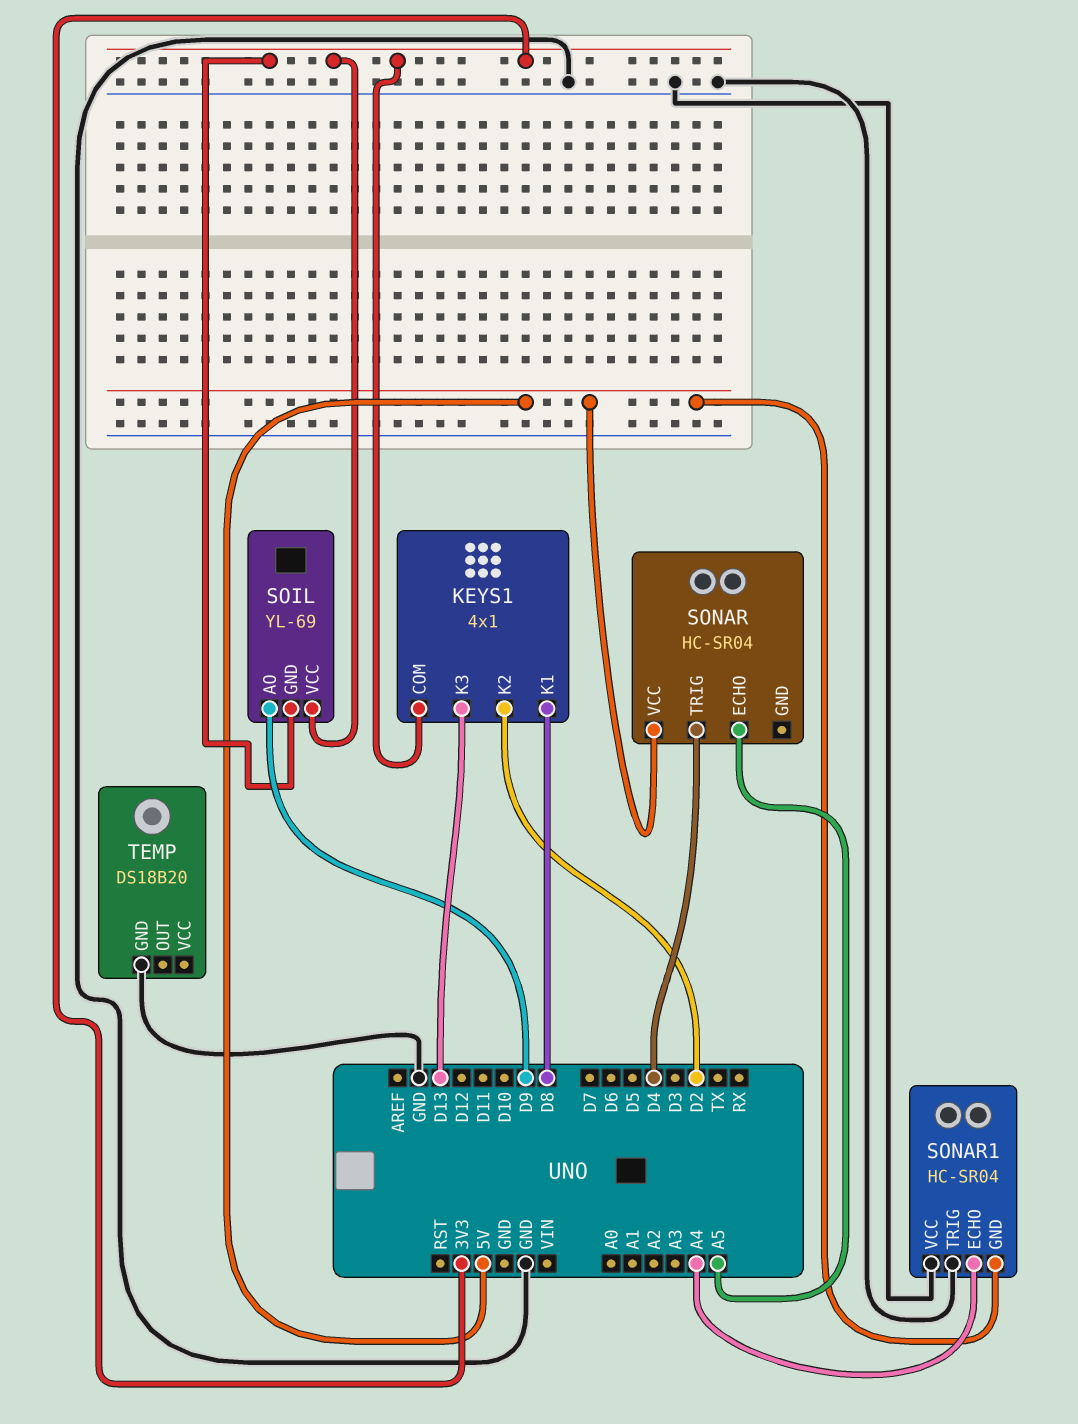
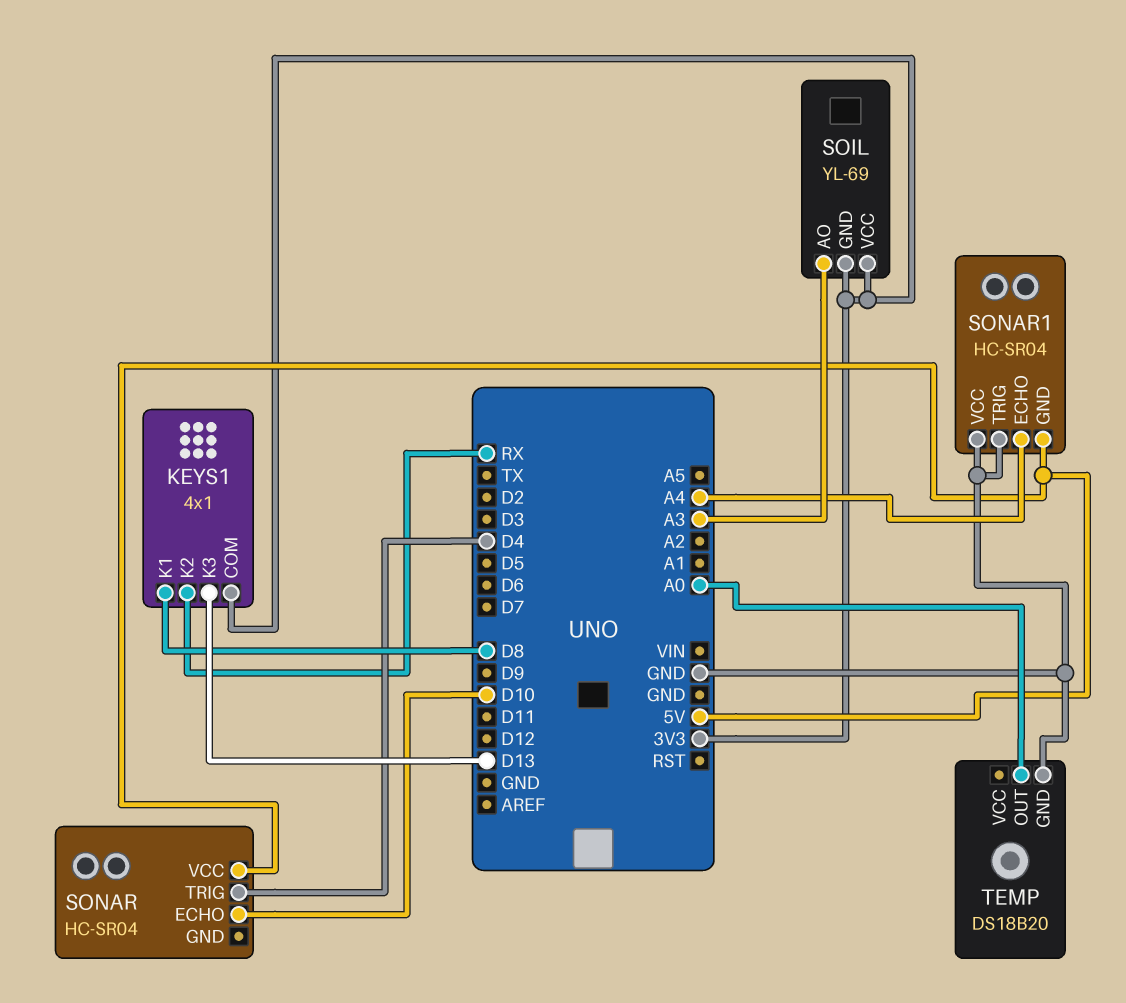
KEYS1 pin K2: D2 -> RX
SOIL pin AO: D9 -> A3
SONAR pin ECHO: A5 -> D10
TEMP pin OUT: none -> A0

